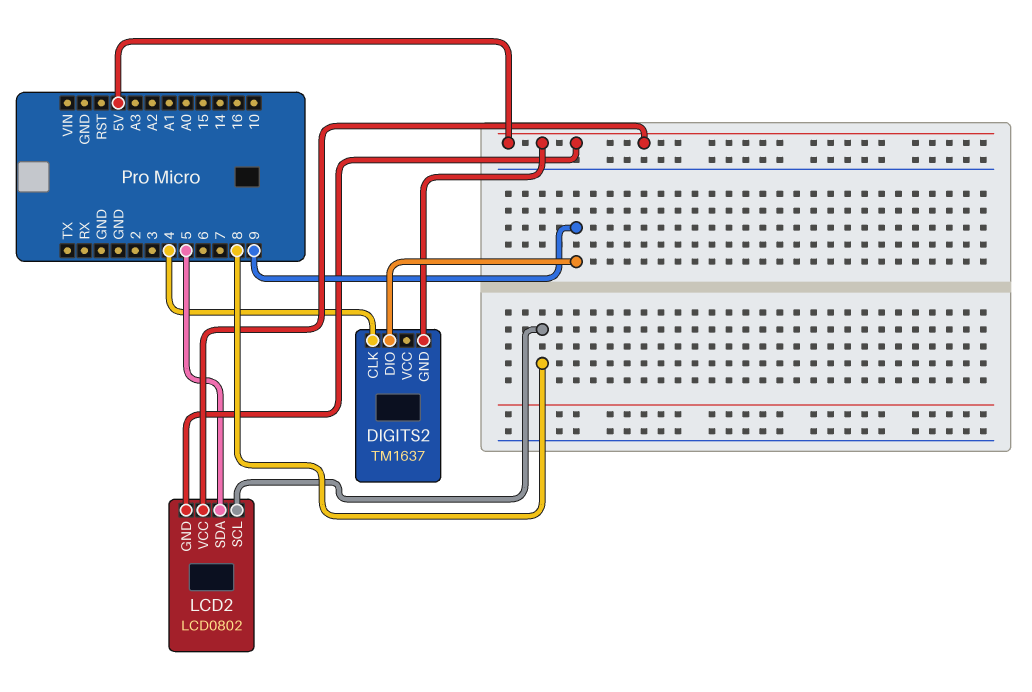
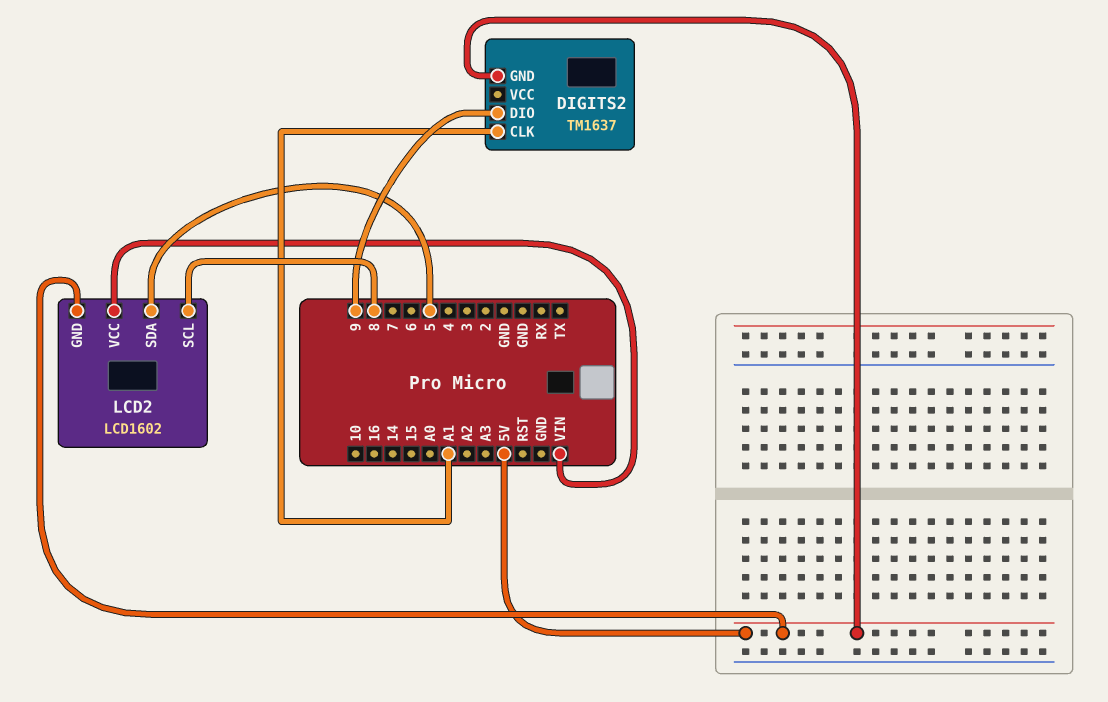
DIGITS2 pin CLK: 4 -> A1
LCD2: LCD0802 -> LCD1602
LCD2 pin VCC: 5V -> VIN

